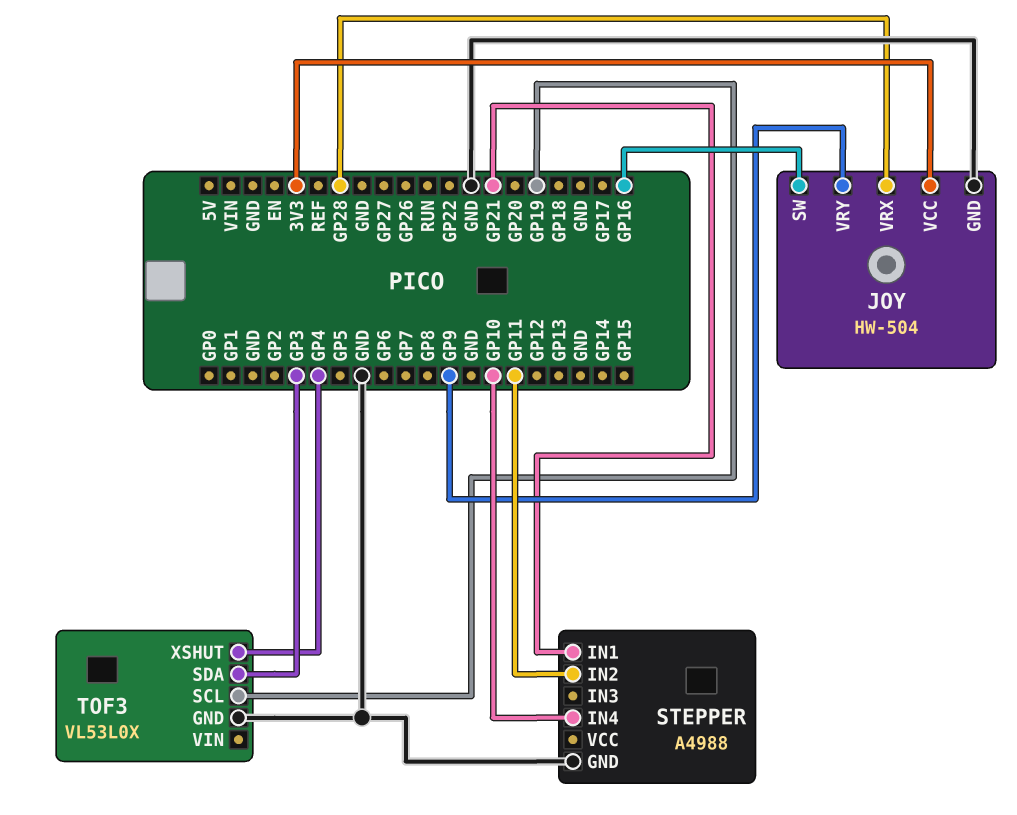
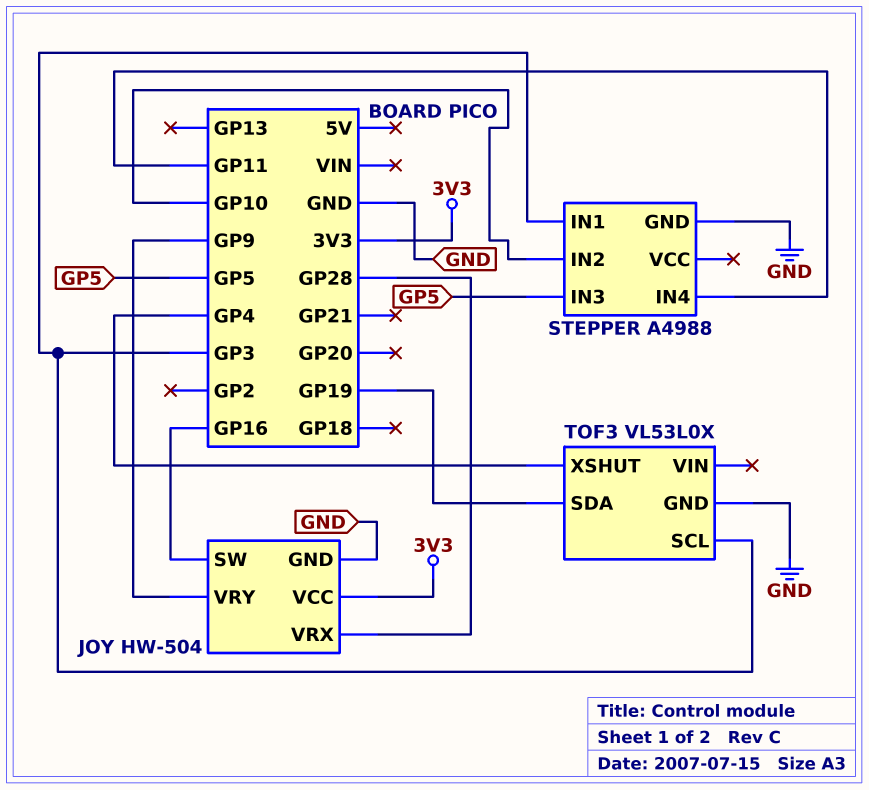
STEPPER pin IN1: GP21 -> GP3
STEPPER pin IN2: GP11 -> GP10
STEPPER pin IN3: none -> GP5
STEPPER pin IN4: GP10 -> GP11
TOF3 pin SCL: GP19 -> GP3
TOF3 pin SDA: GP3 -> GP19

